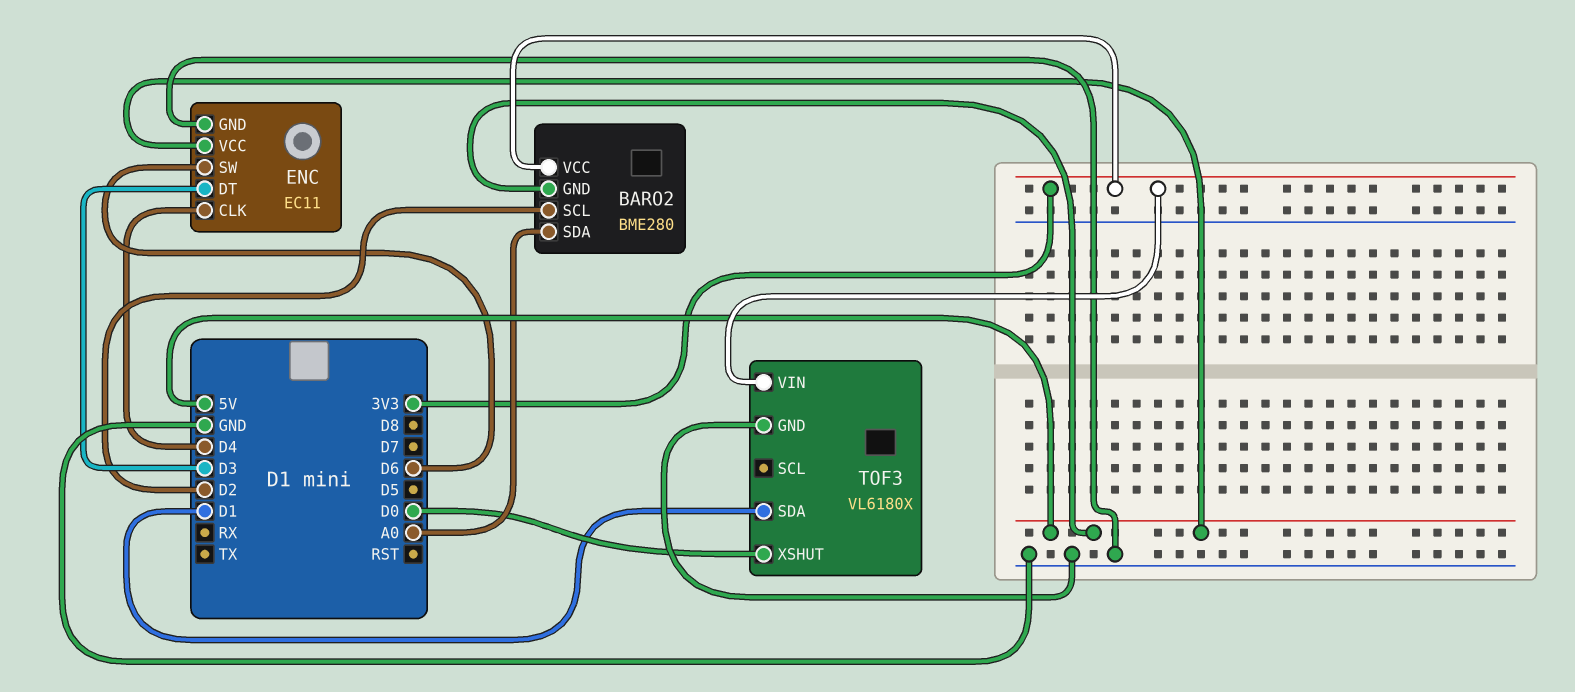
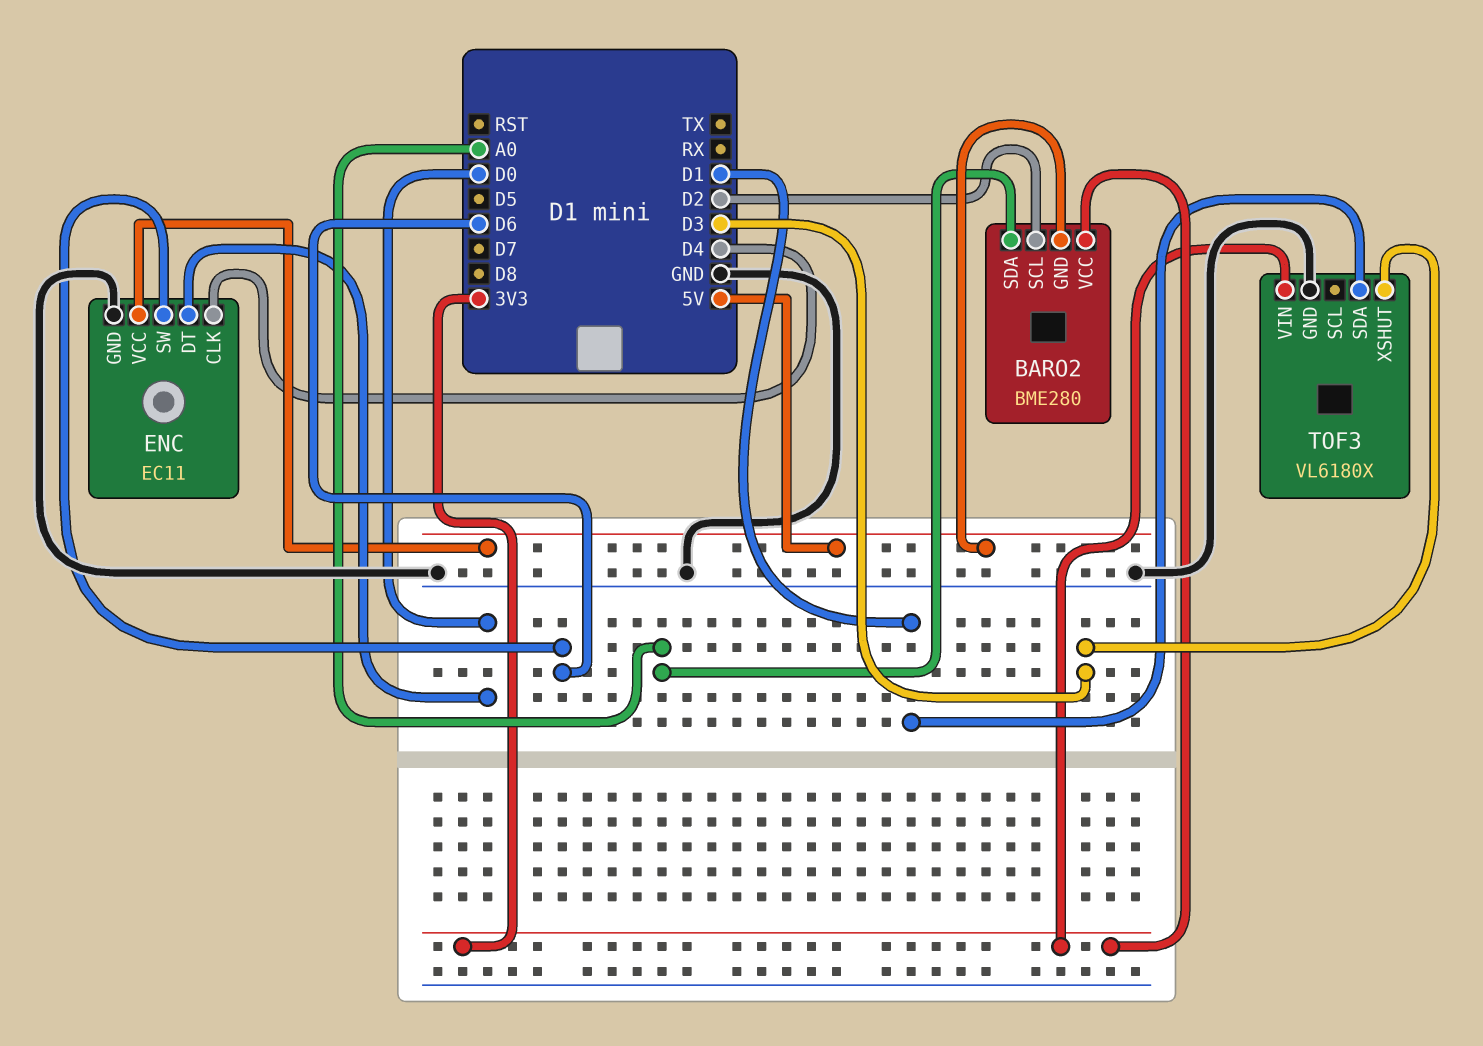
ENC pin DT: D3 -> D0
TOF3 pin XSHUT: D0 -> D3

